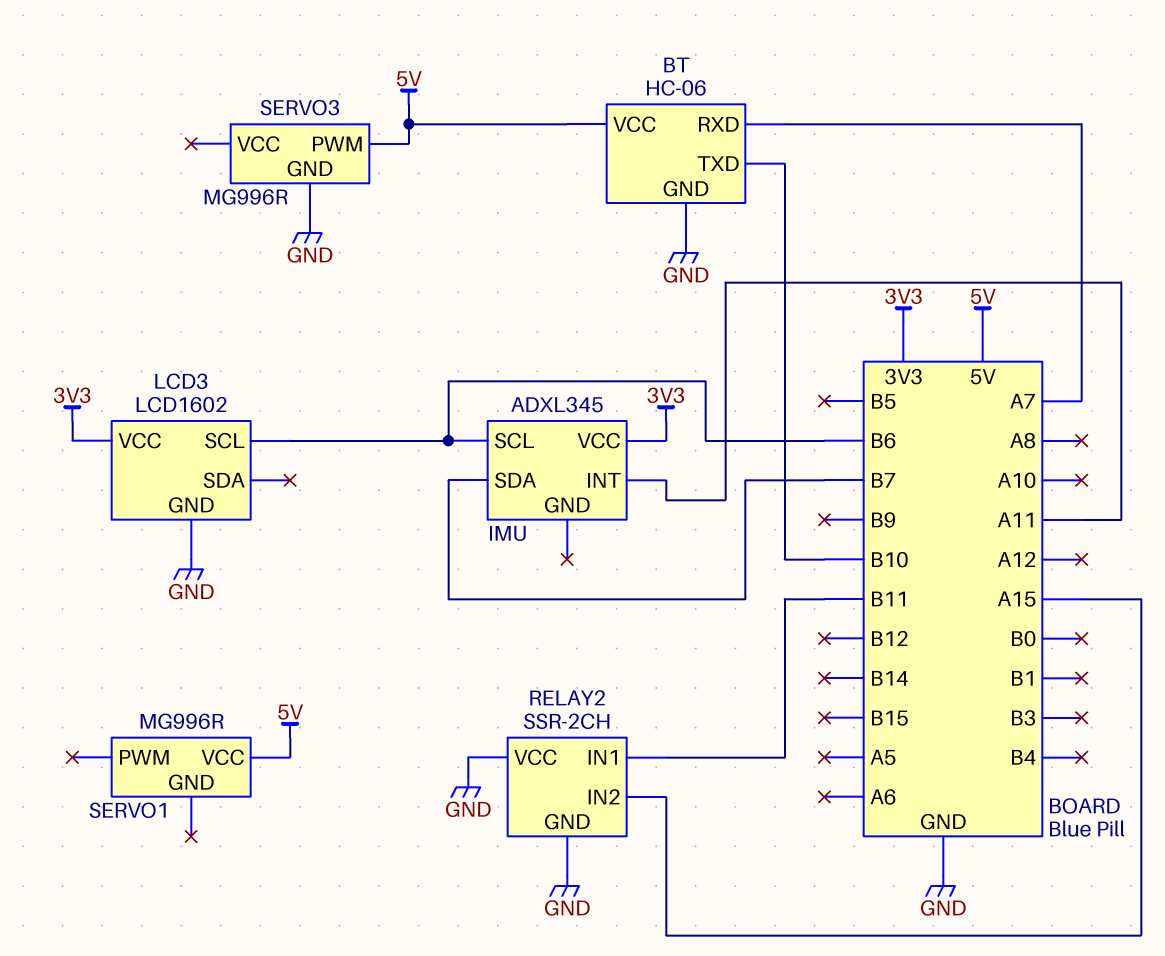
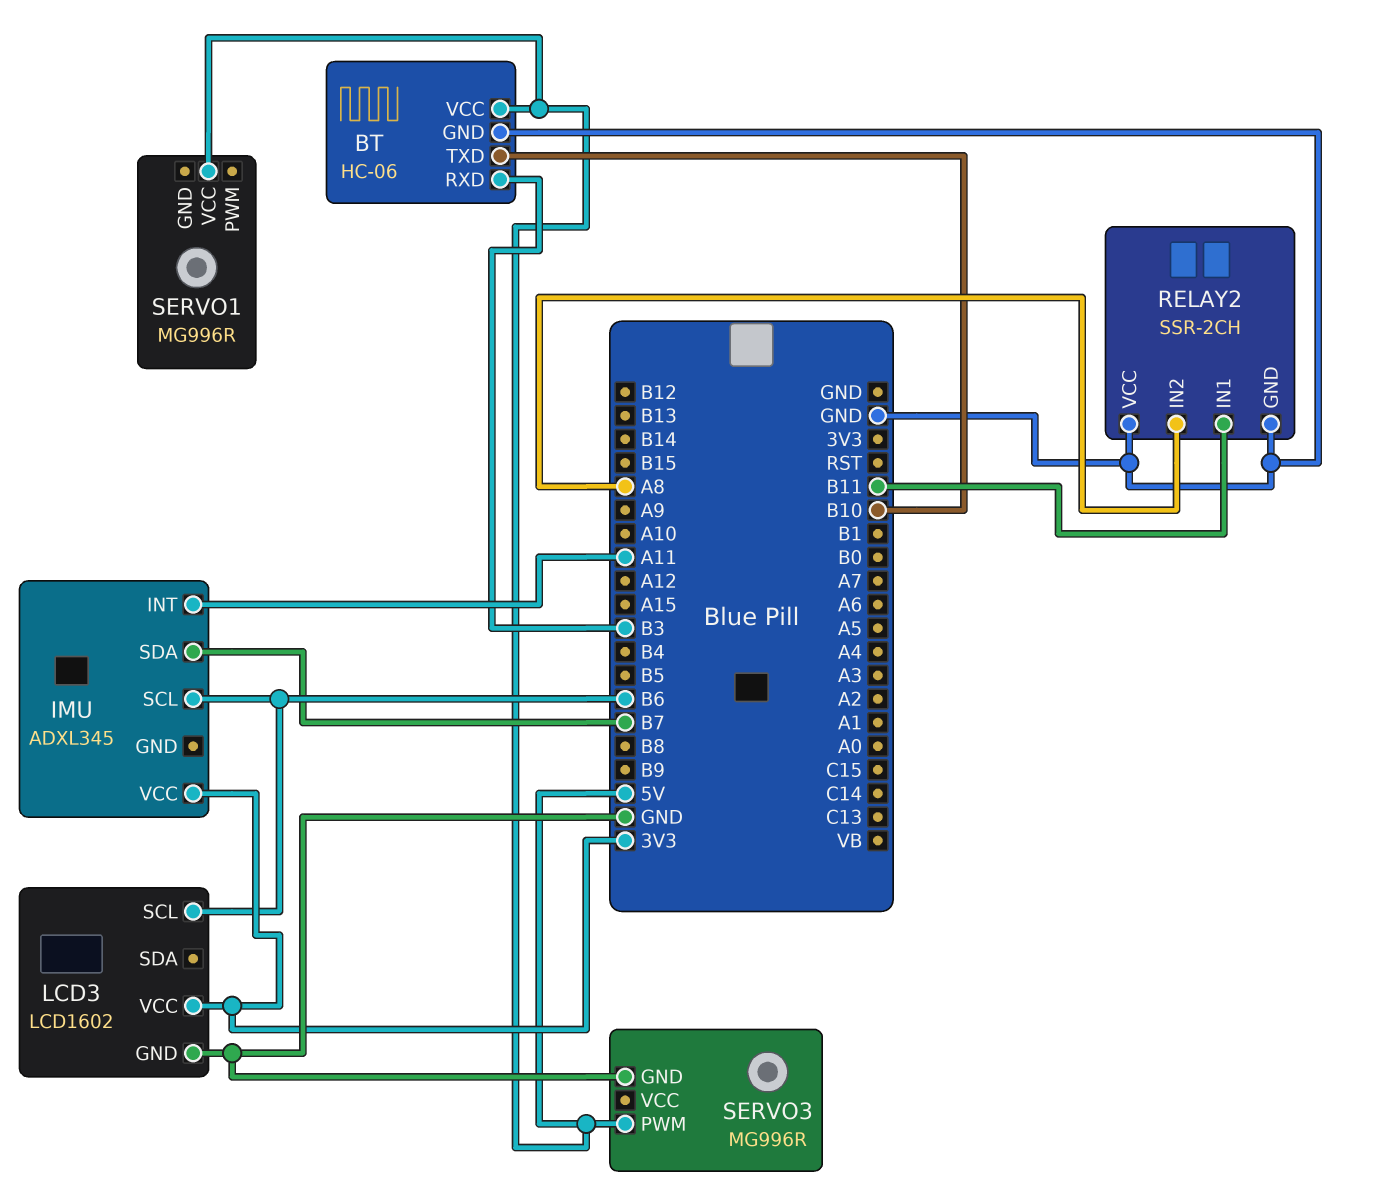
BT pin RXD: A7 -> B3
RELAY2 pin IN2: A15 -> A8

